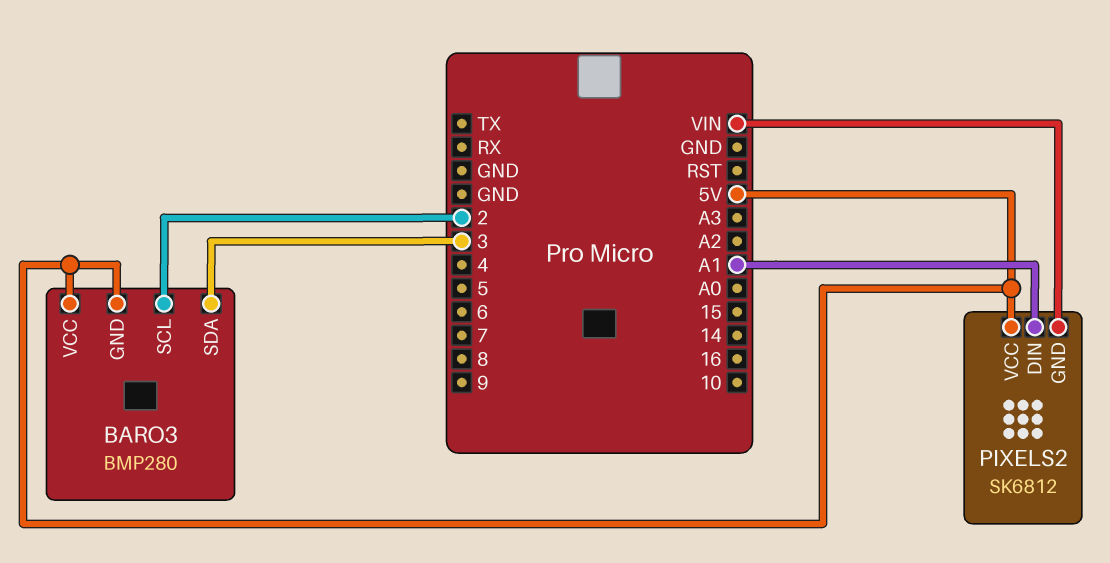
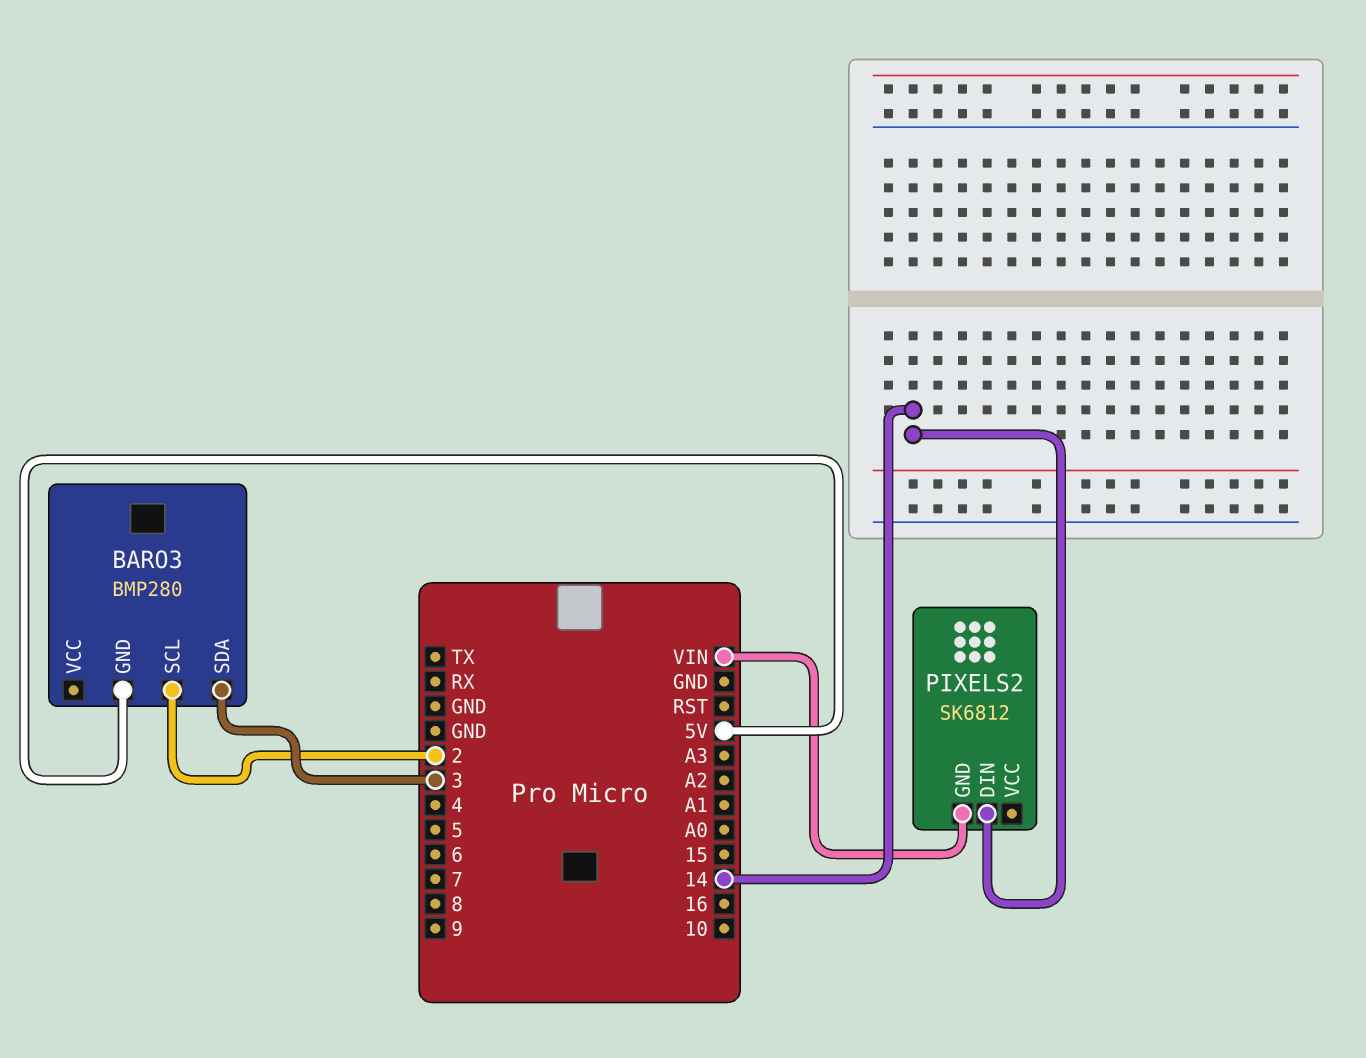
BARO3 pin VCC: 5V -> none
PIXELS2 pin DIN: A1 -> 14
PIXELS2 pin VCC: 5V -> none

